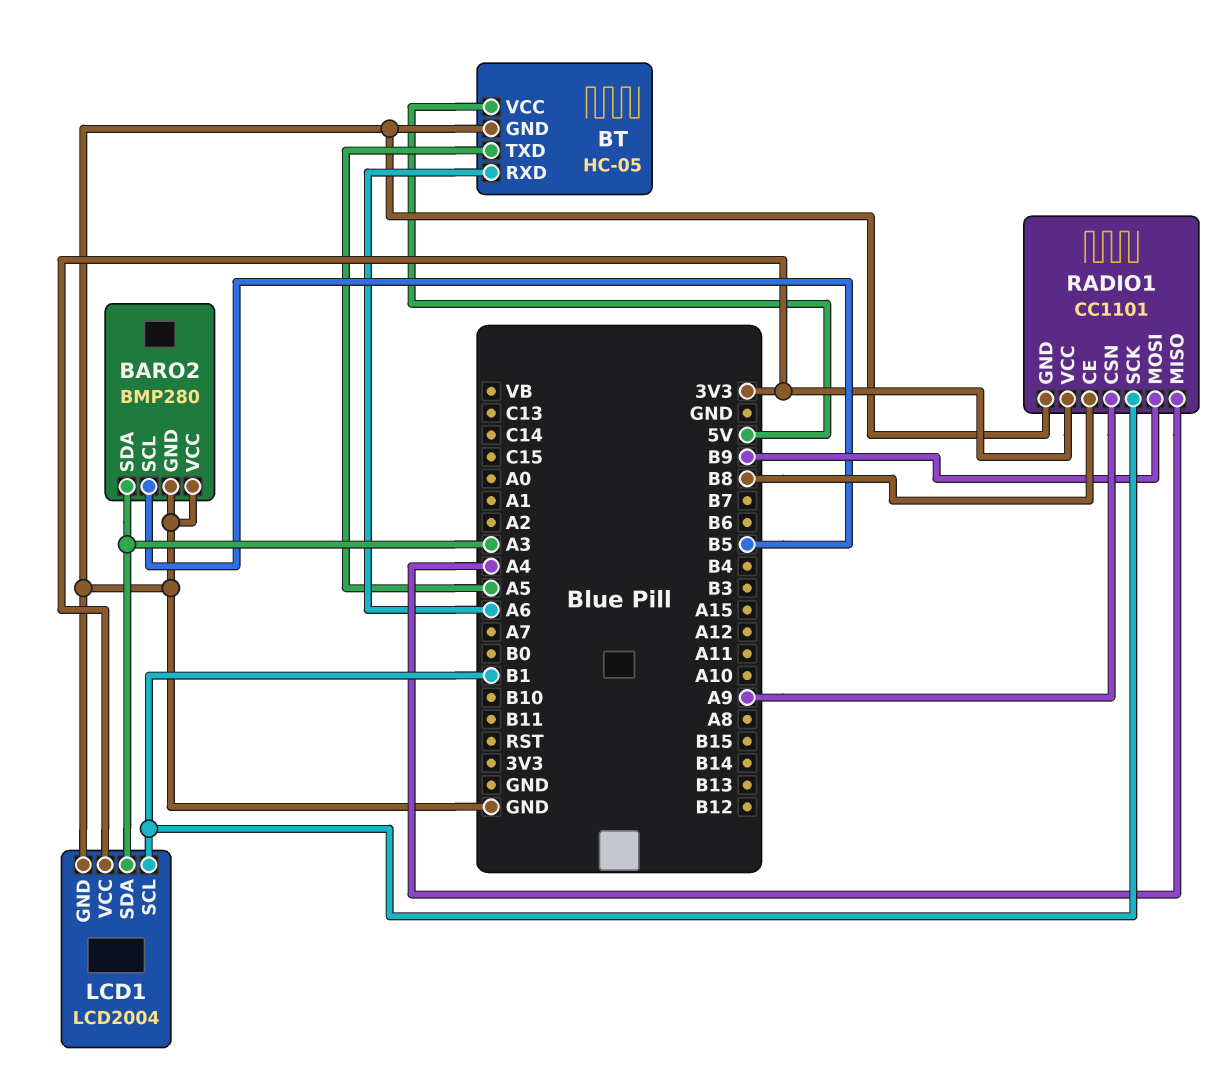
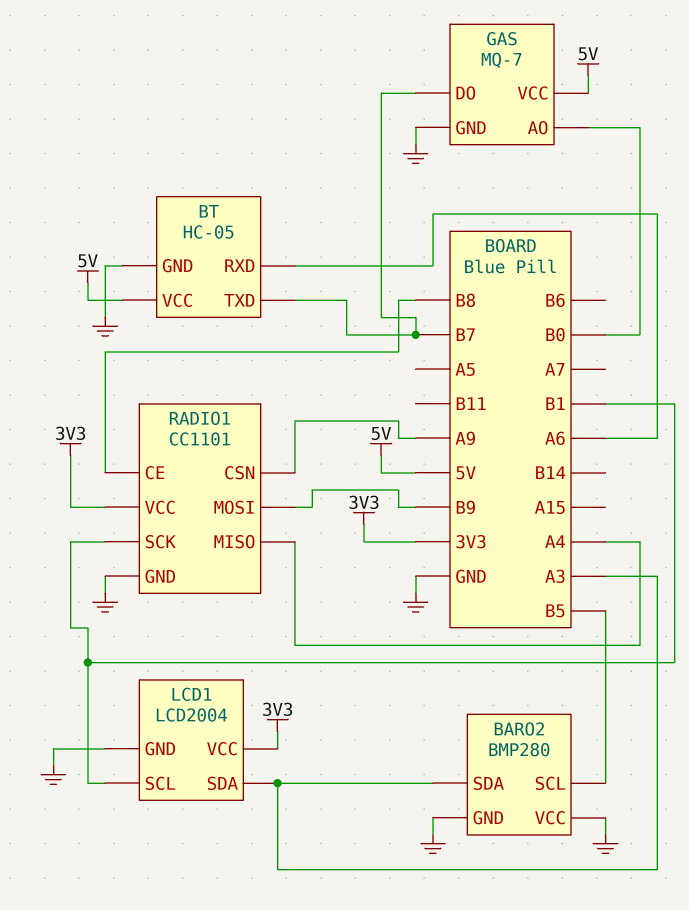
BT pin TXD: A5 -> B7
GAS: none -> MQ-7
GAS pin AO: none -> B0
GAS pin DO: none -> B7
GAS pin GND: none -> GND
GAS pin VCC: none -> 5V

